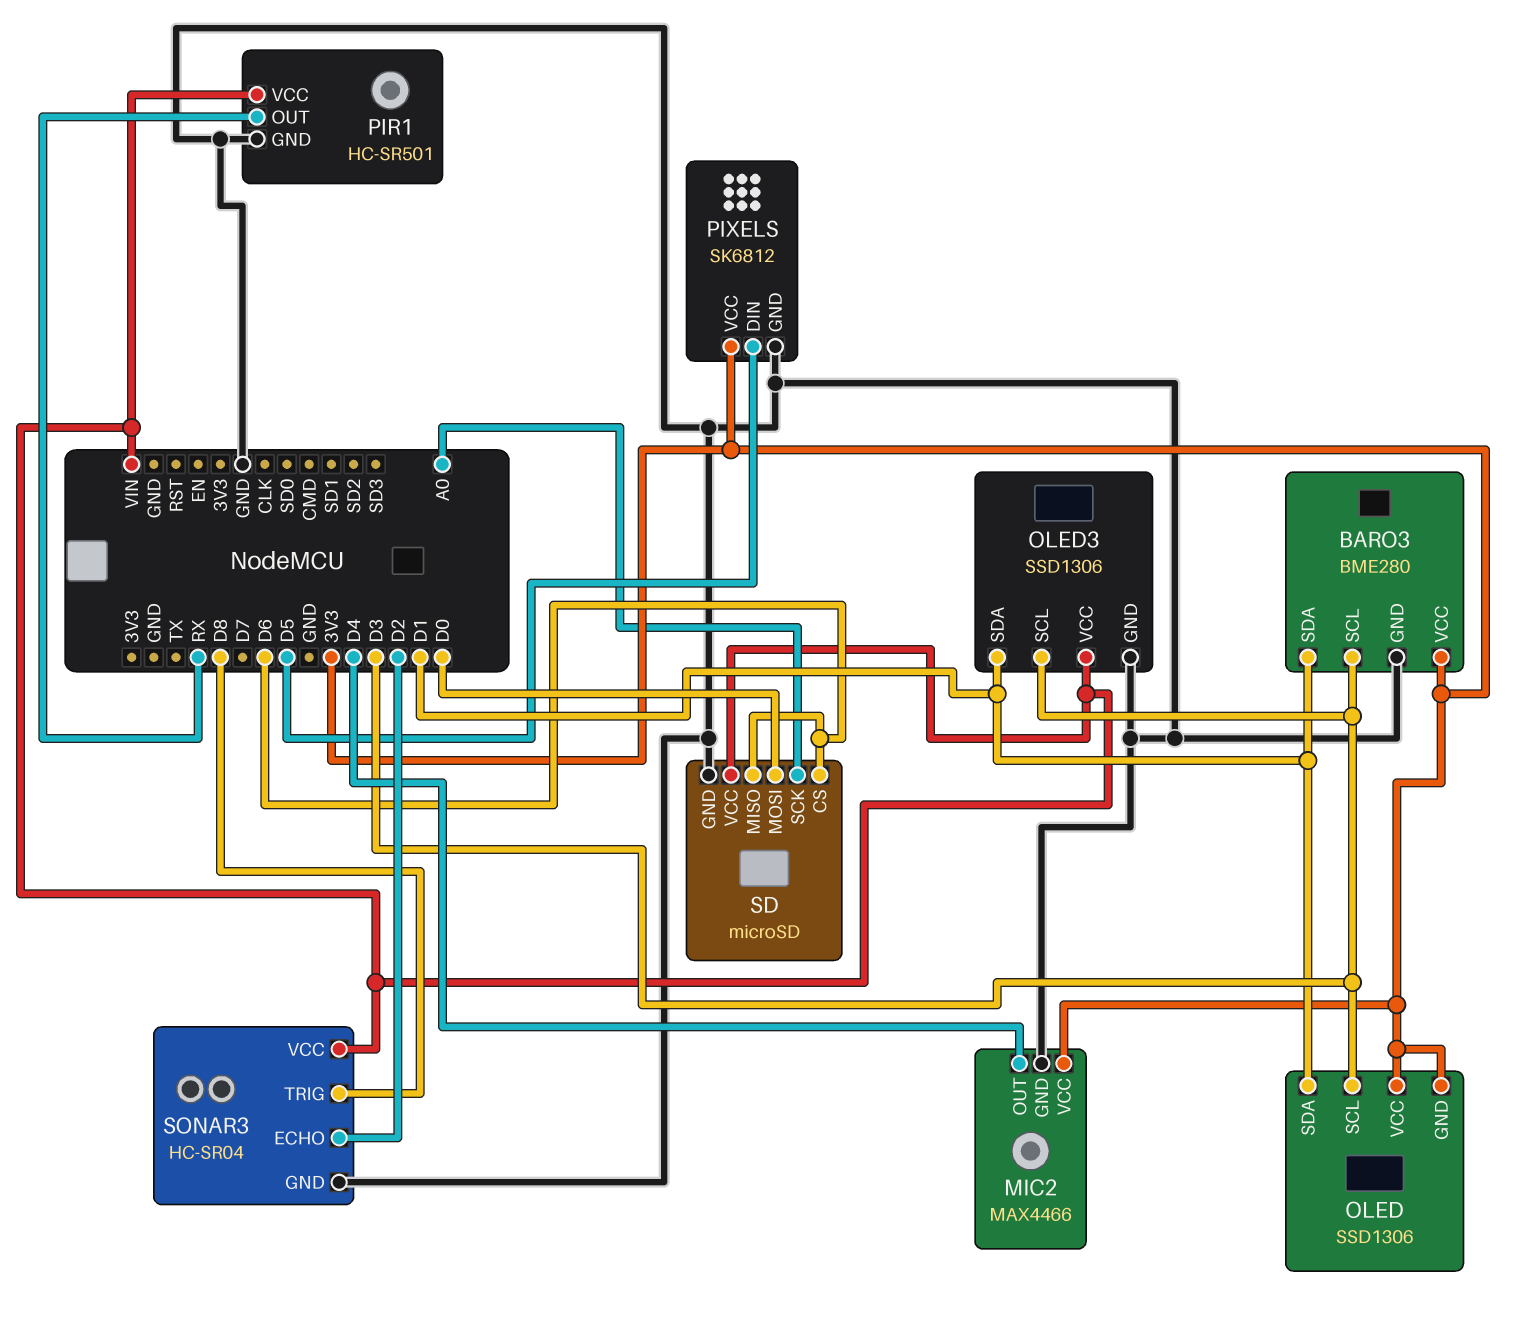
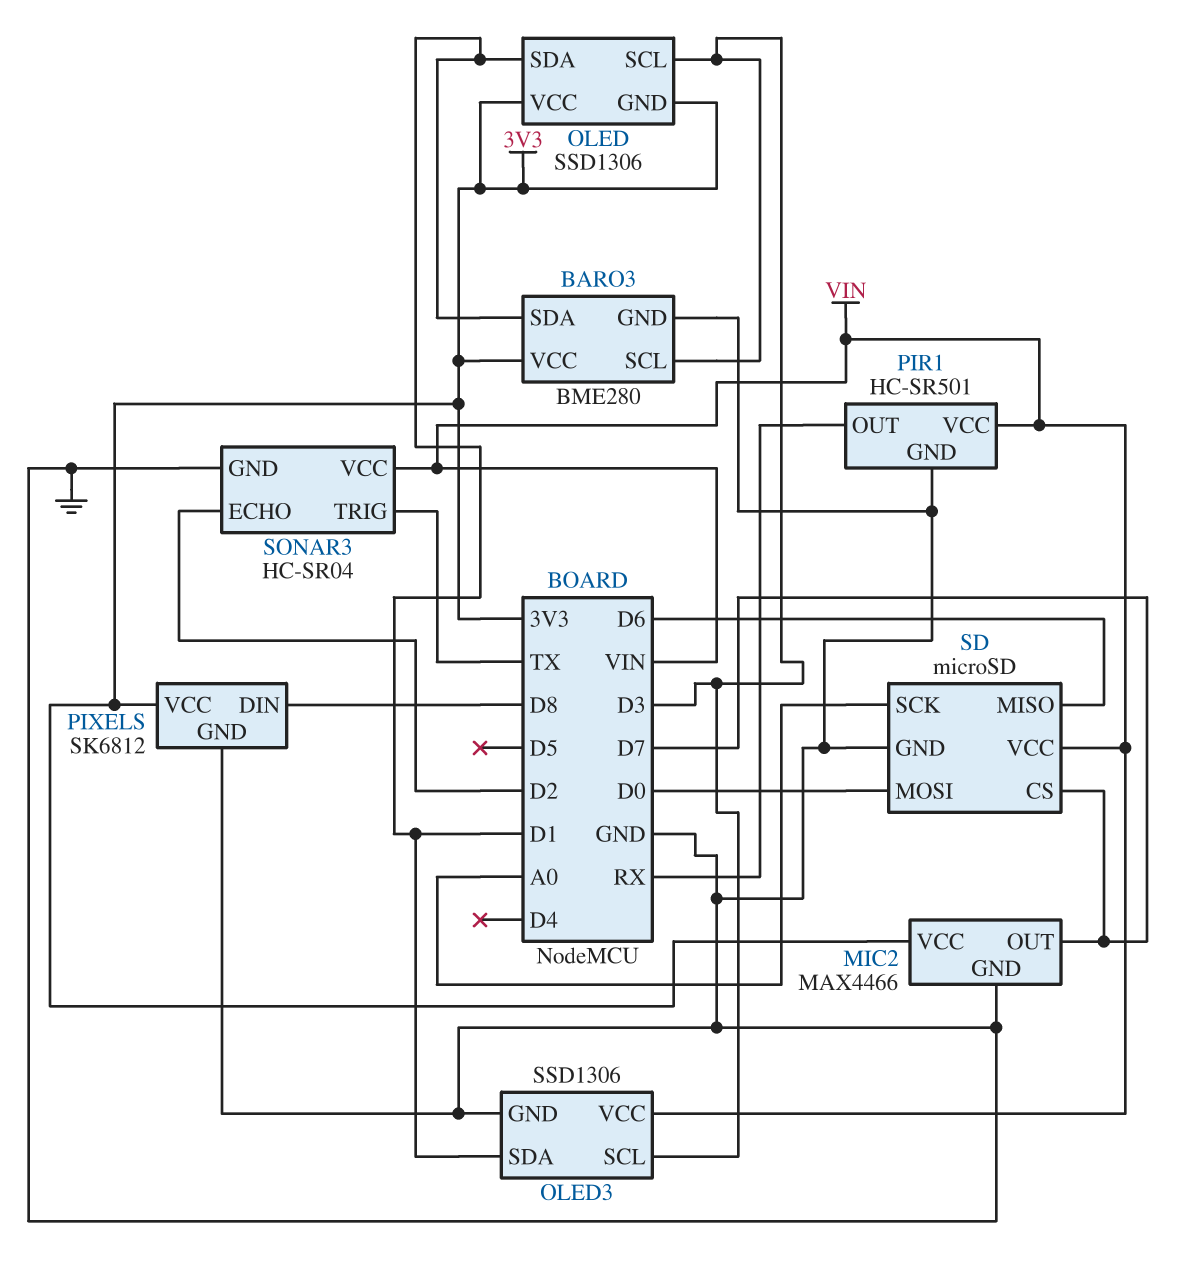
MIC2 pin OUT: D4 -> D7
PIXELS pin DIN: D5 -> D8
SD pin CS: D6 -> D7
SONAR3 pin TRIG: D8 -> TX

